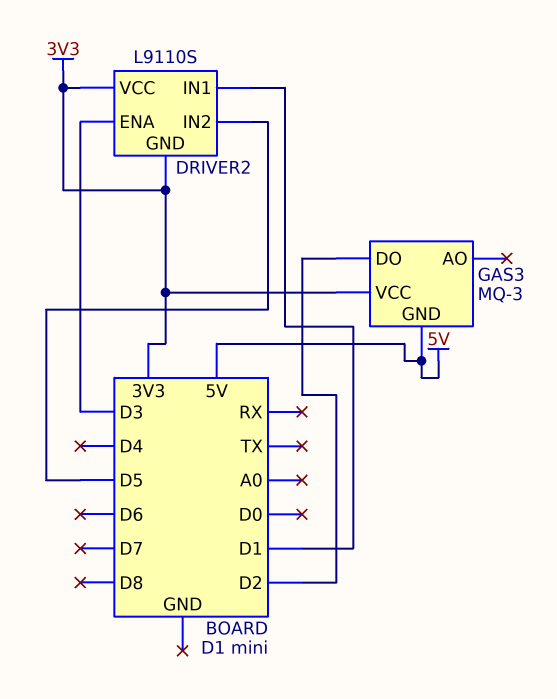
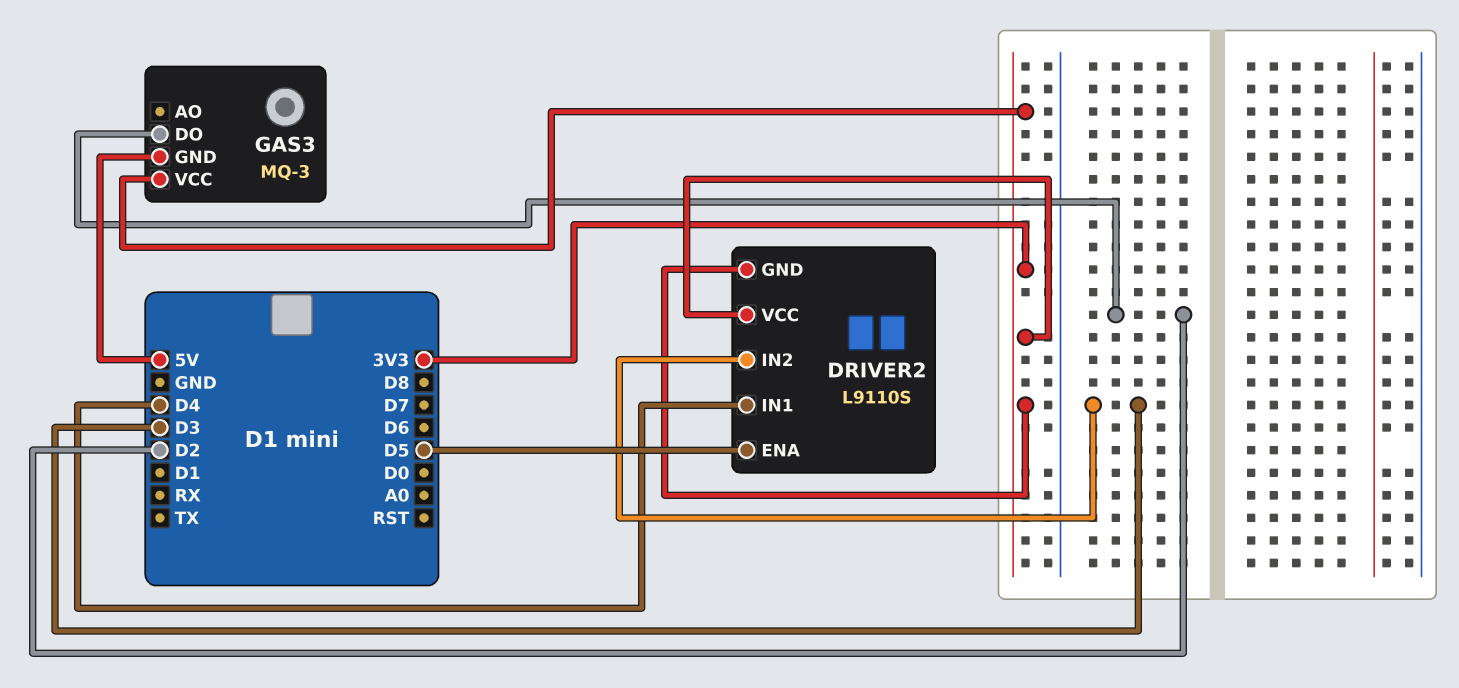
DRIVER2 pin ENA: D3 -> D5
DRIVER2 pin IN1: D1 -> D4
DRIVER2 pin IN2: D5 -> D3

